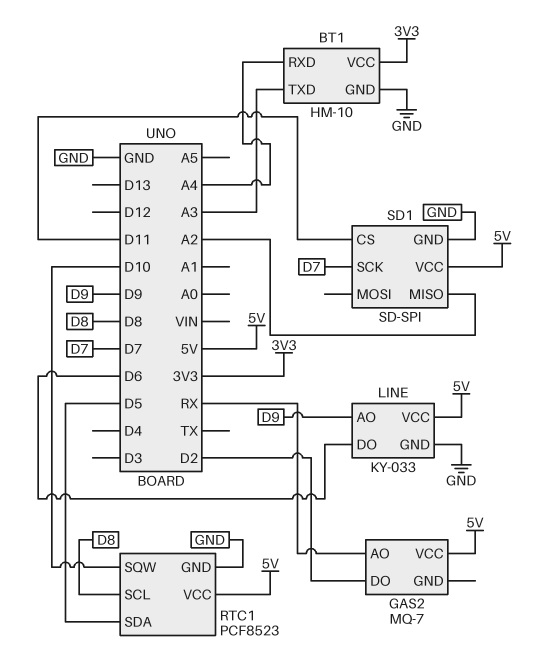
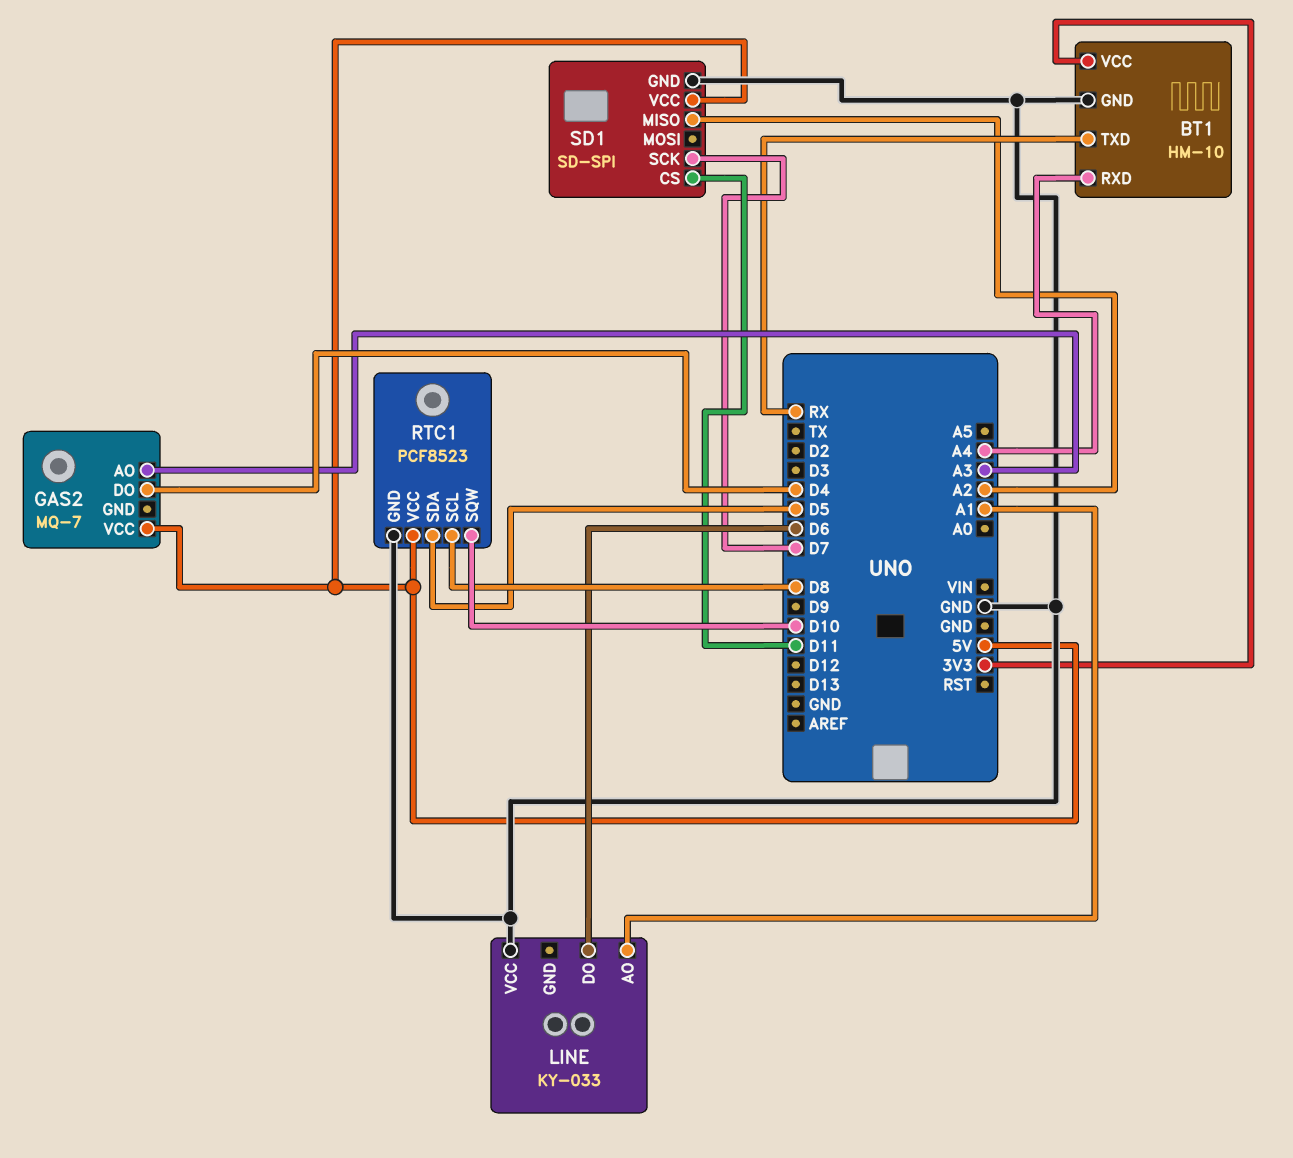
BT1 pin TXD: A3 -> RX
GAS2 pin AO: RX -> A3
GAS2 pin DO: D2 -> D4
LINE pin AO: D9 -> A1
LINE pin GND: GND -> none
LINE pin VCC: 5V -> GND

